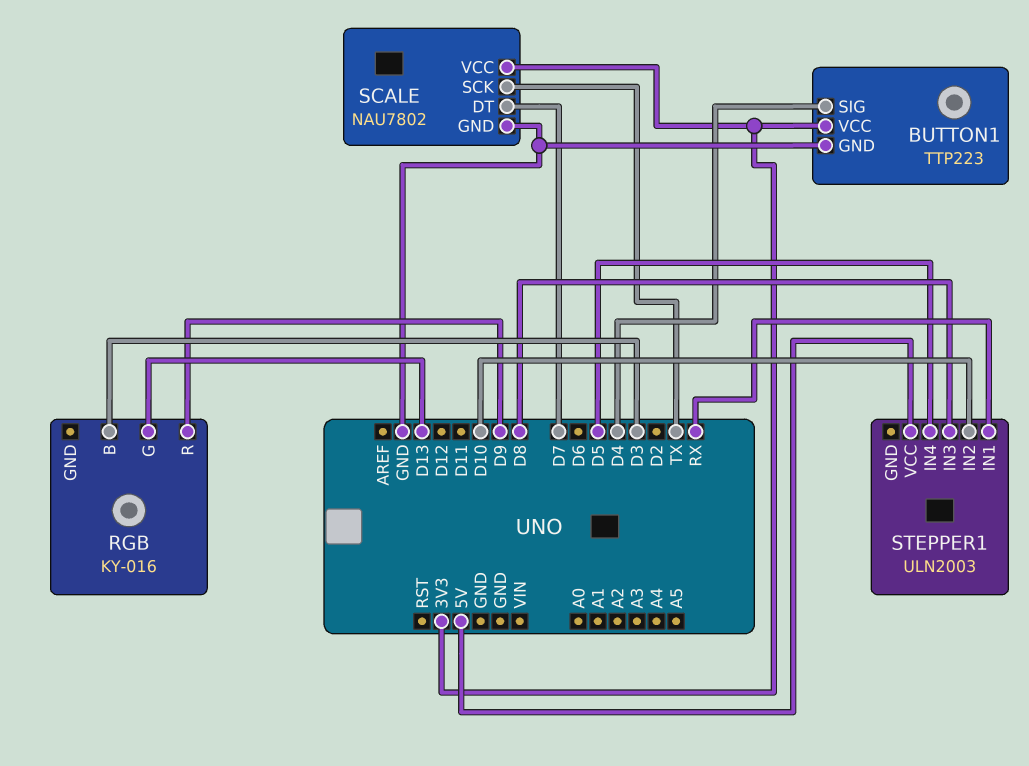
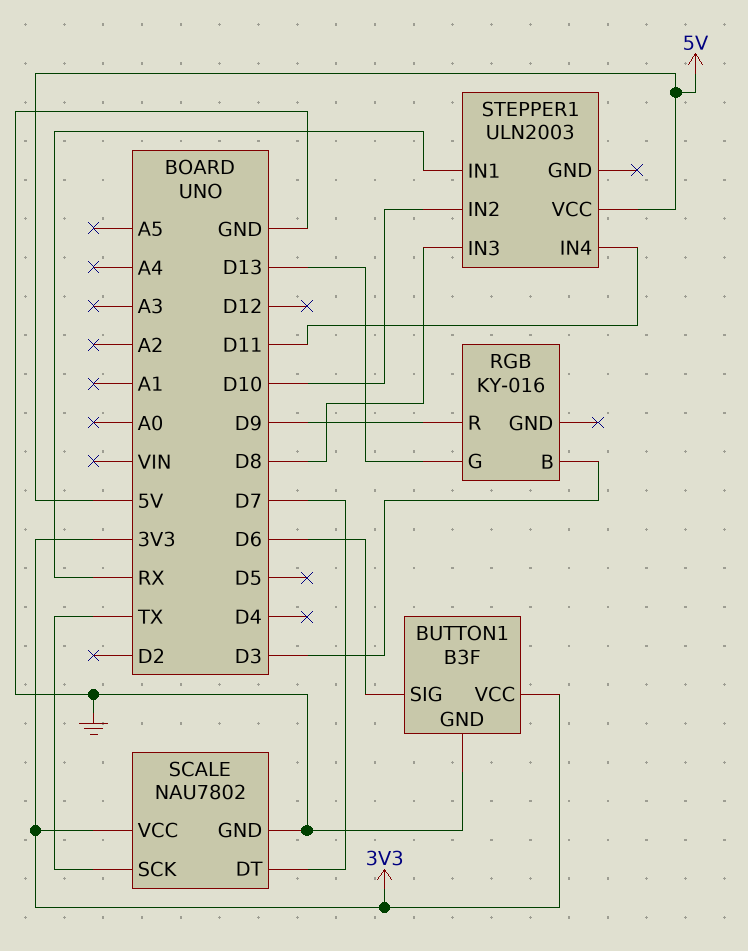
BUTTON1: TTP223 -> B3F
BUTTON1 pin SIG: D4 -> D6
STEPPER1 pin IN4: D5 -> D11

